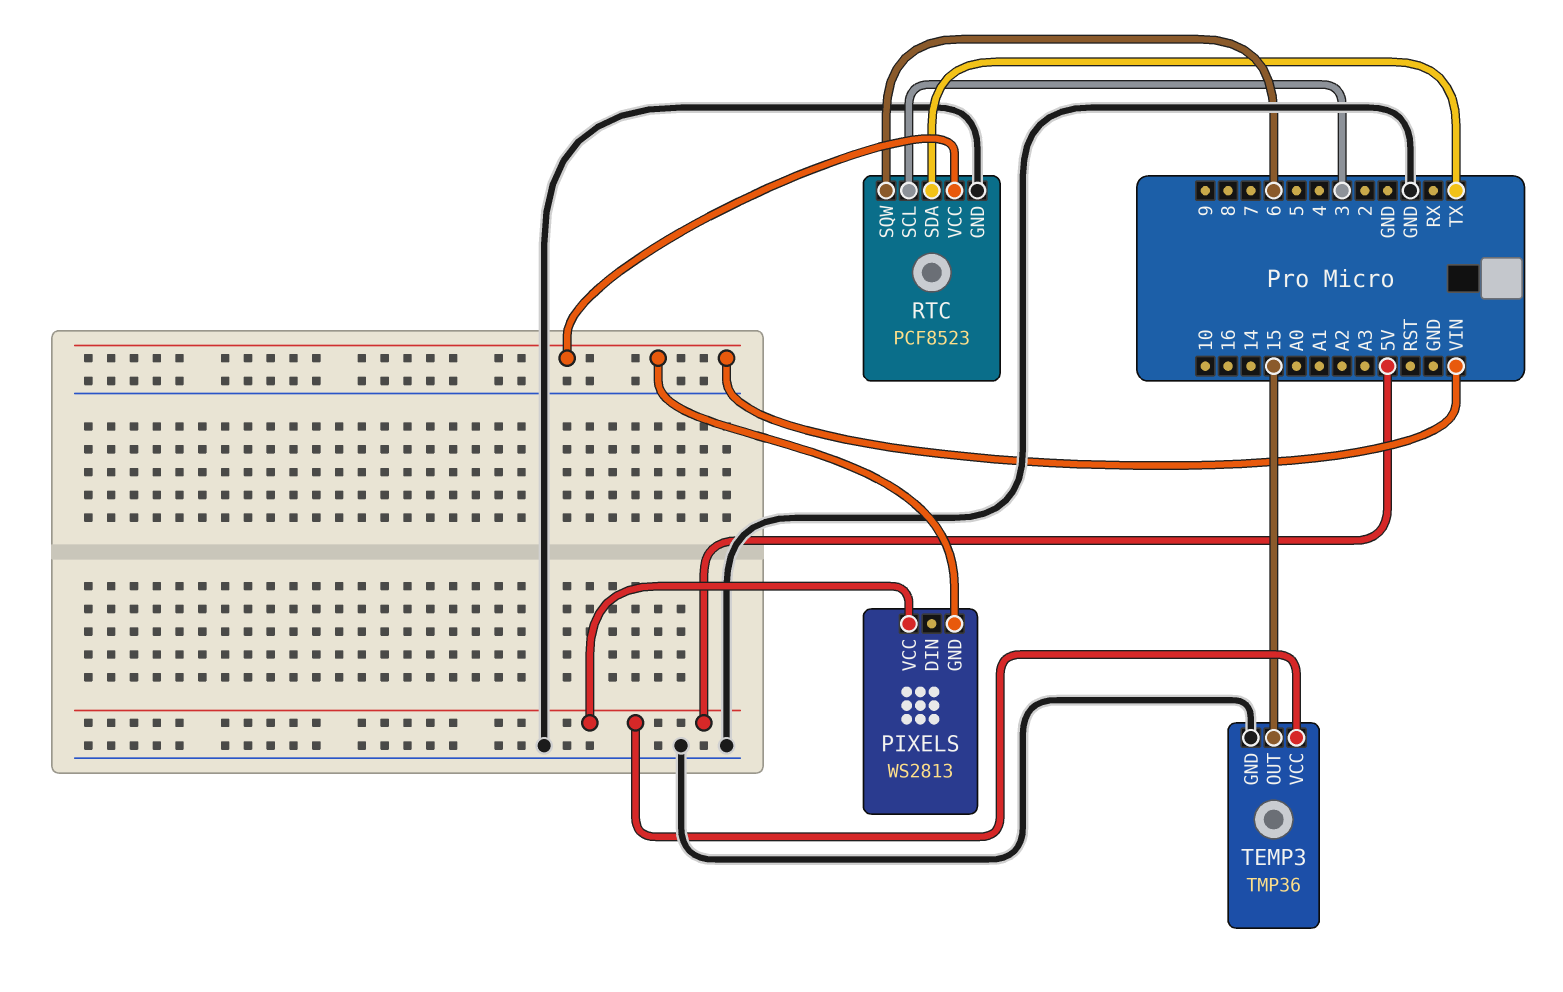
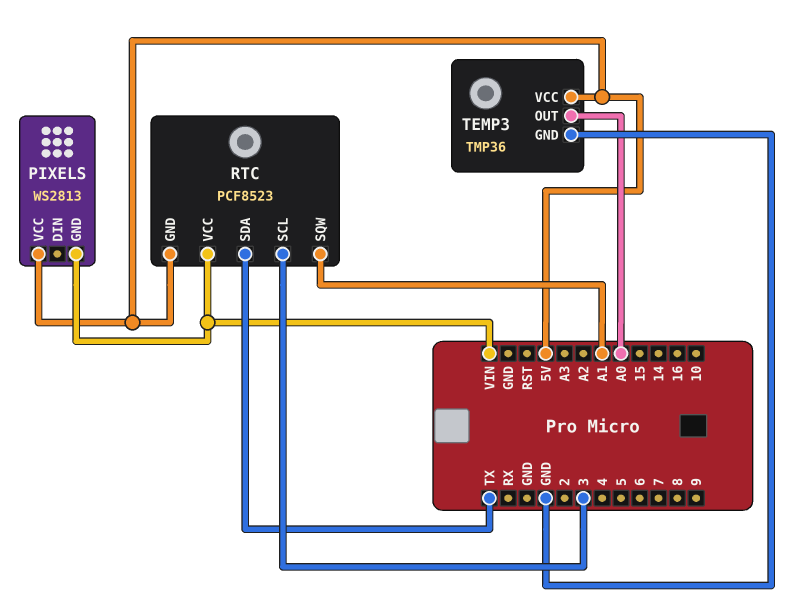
RTC pin GND: GND -> 5V
RTC pin SQW: 6 -> A1
TEMP3 pin OUT: 15 -> A0

